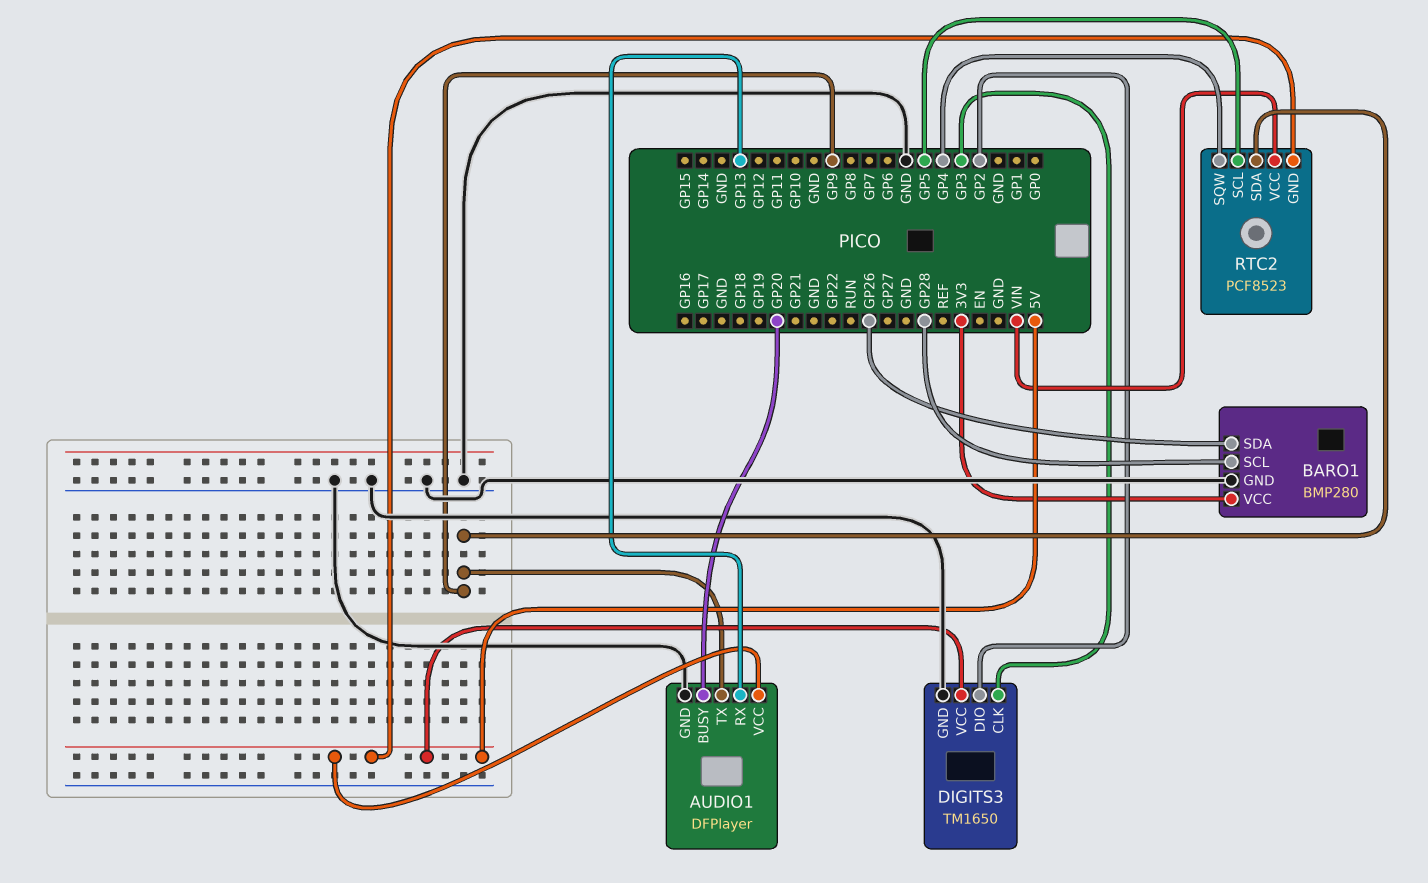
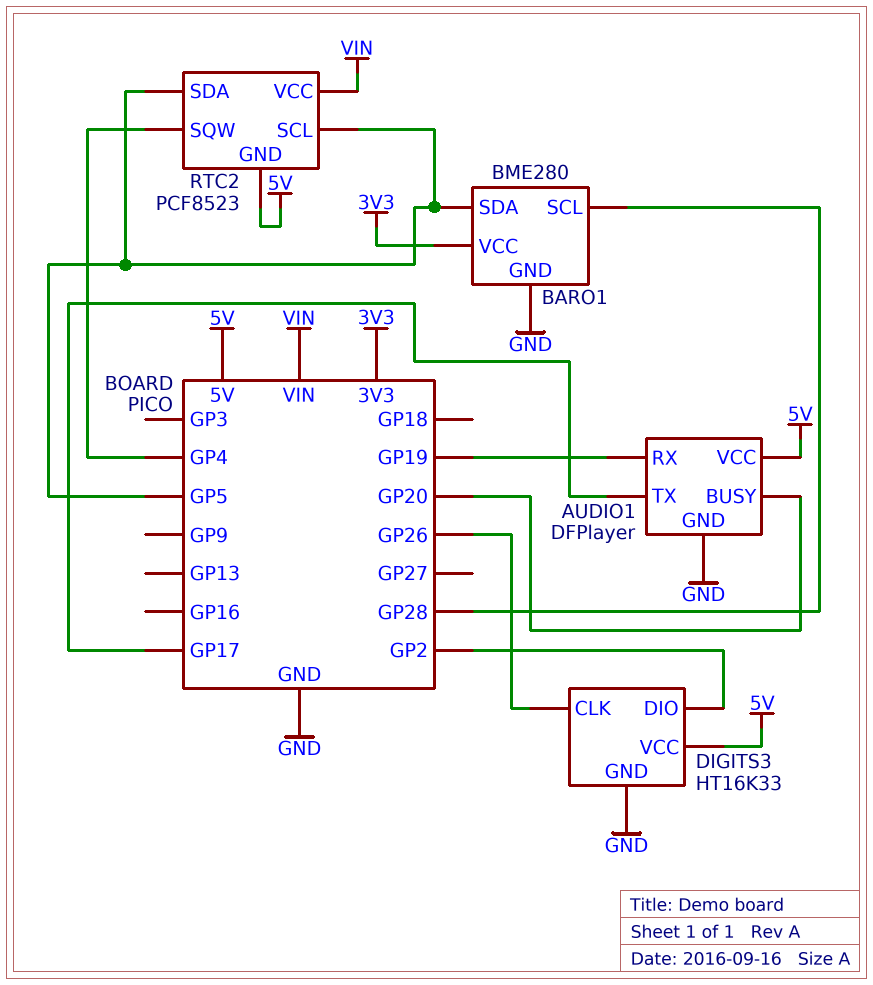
AUDIO1 pin RX: GP13 -> GP19
AUDIO1 pin TX: GP9 -> GP17
BARO1: BMP280 -> BME280
BARO1 pin SDA: GP26 -> GP5
DIGITS3: TM1650 -> HT16K33
DIGITS3 pin CLK: GP3 -> GP26
RTC2 pin SDA: GP9 -> GP5

